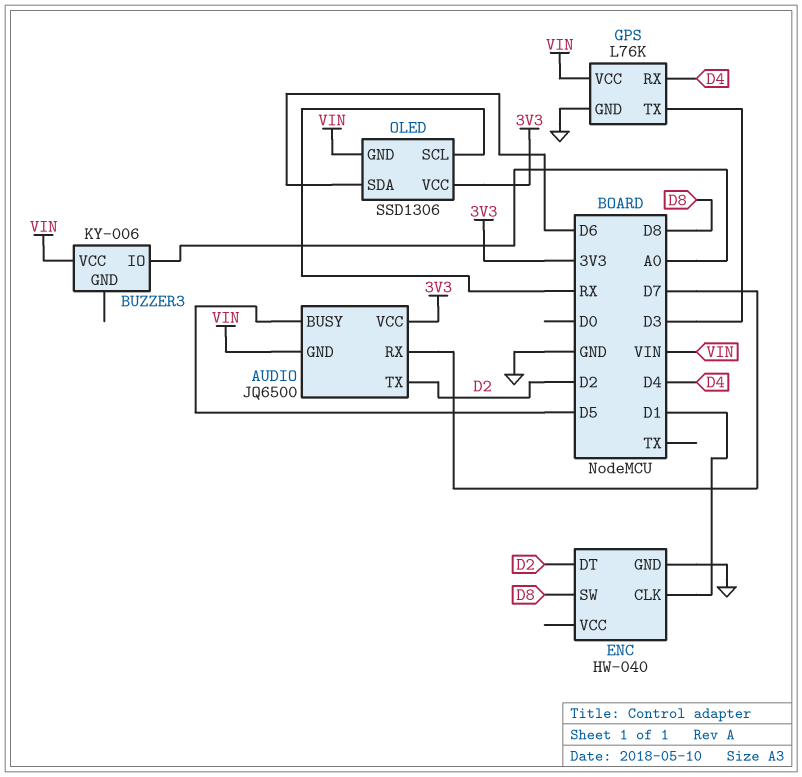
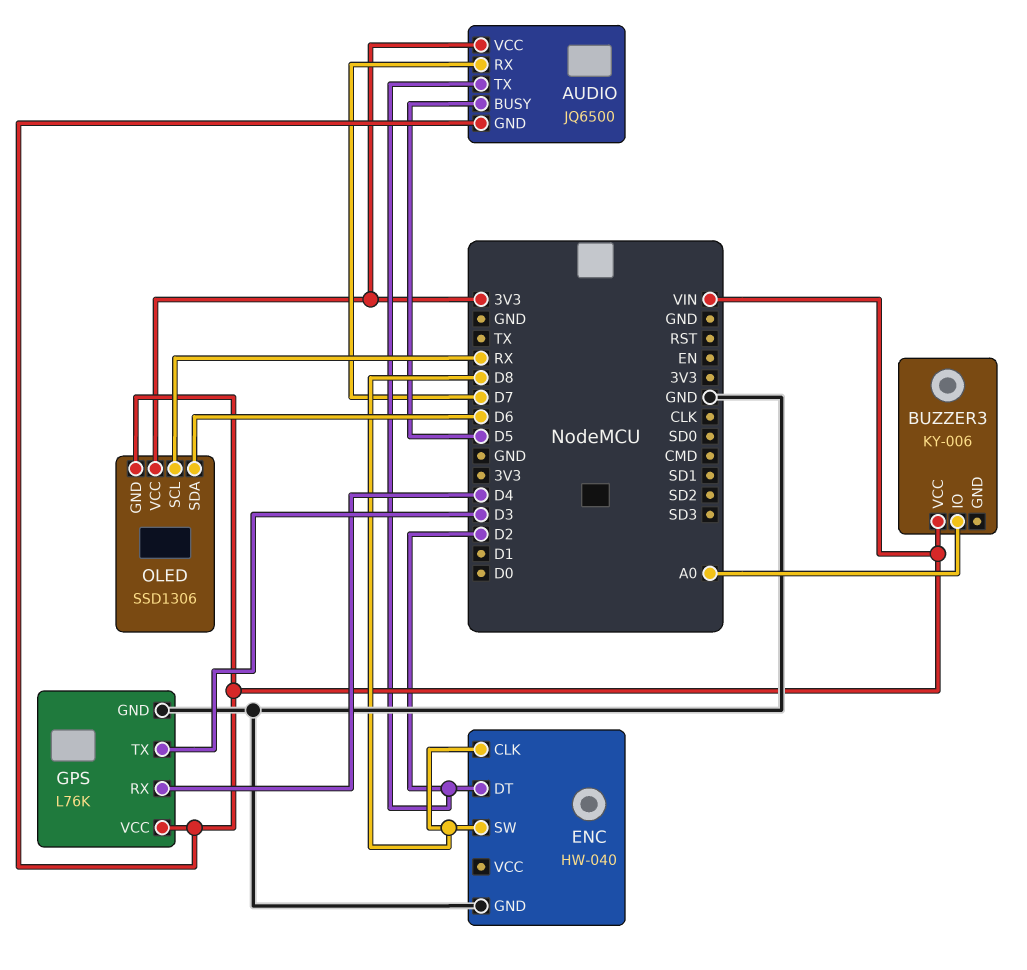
ENC pin CLK: D1 -> D8

